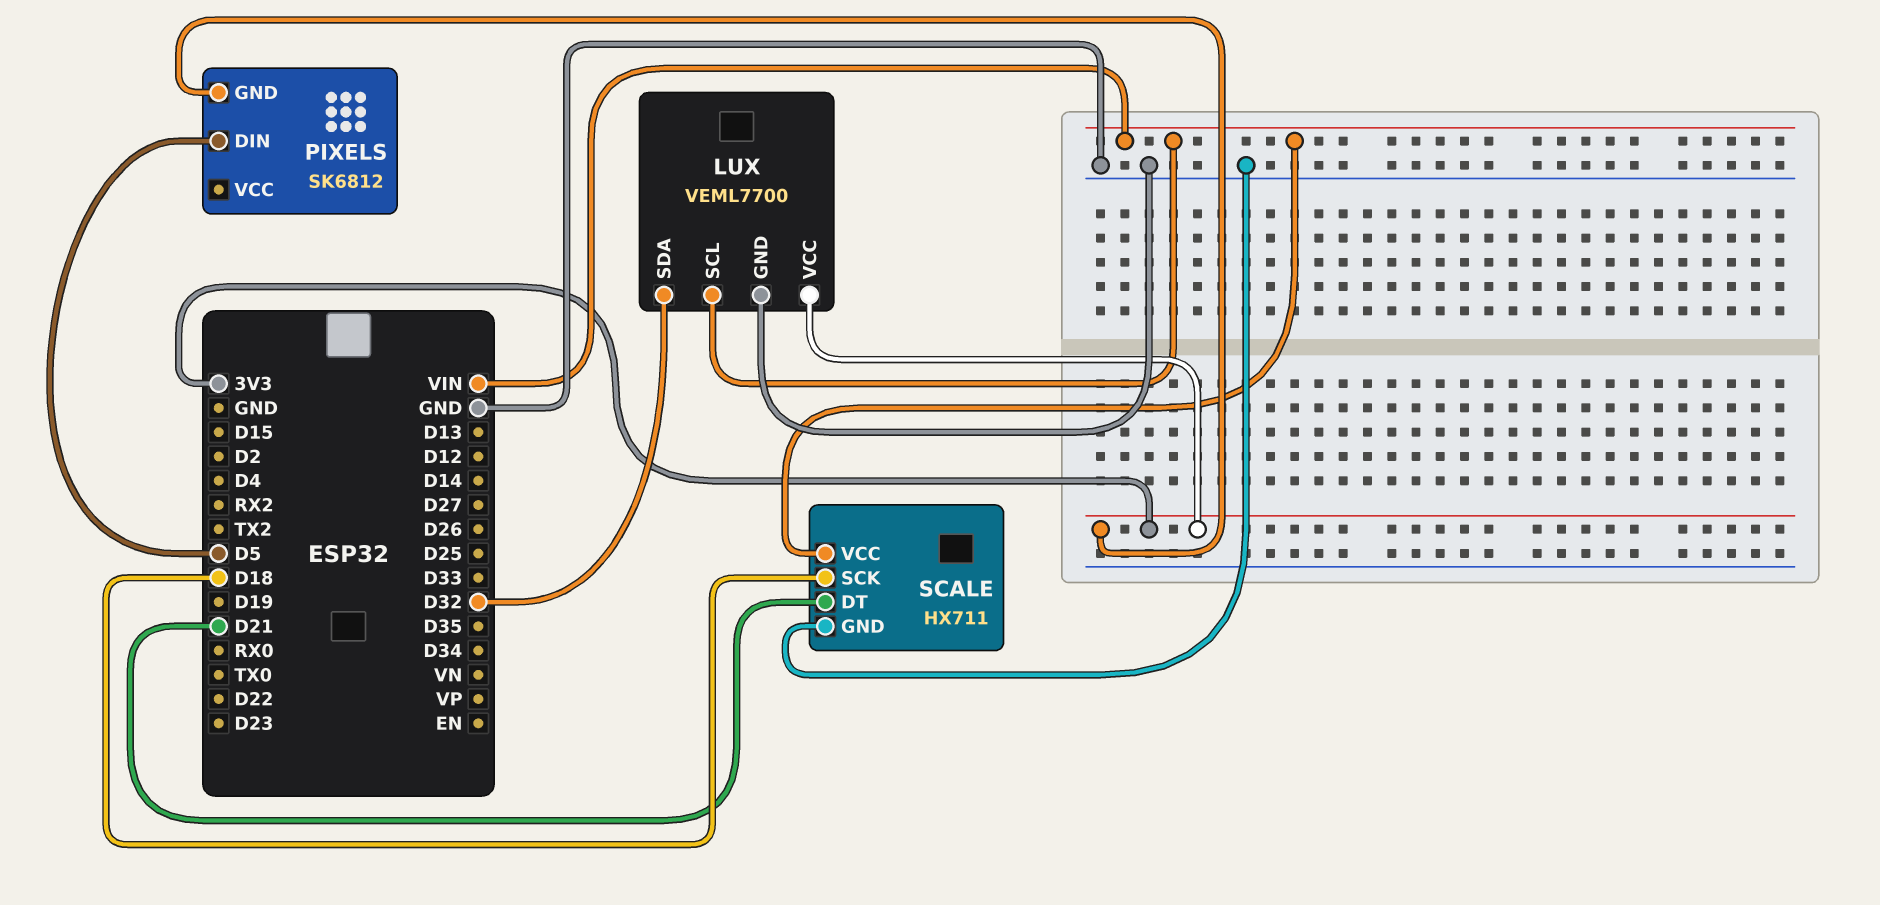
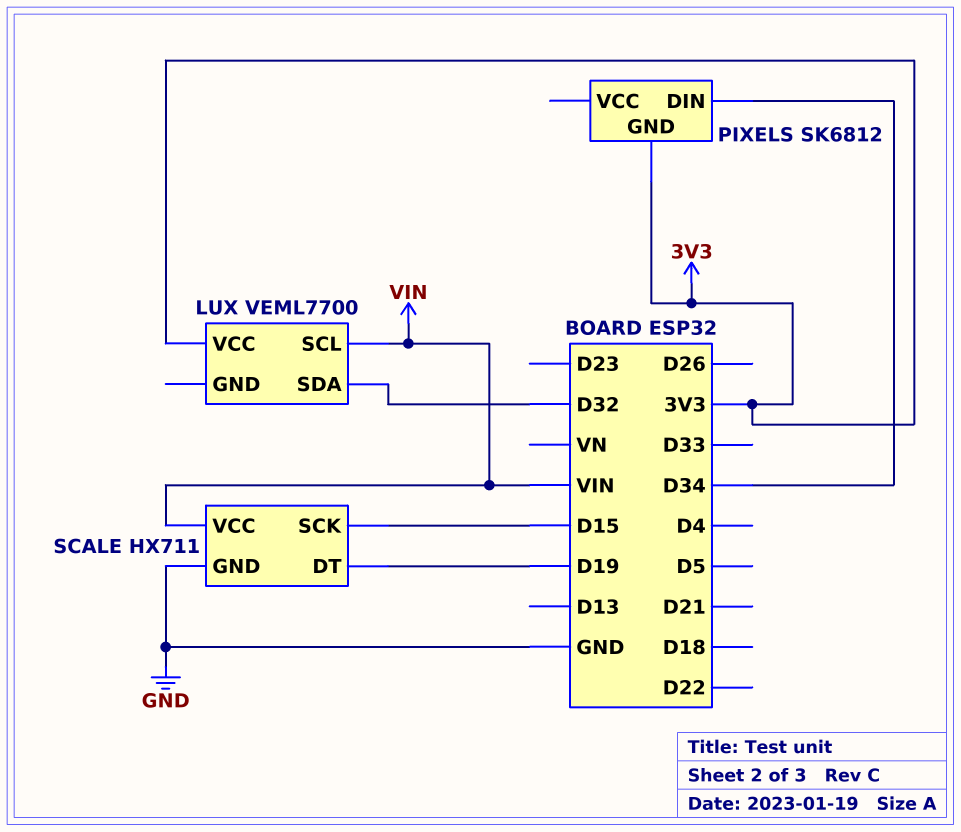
LUX pin GND: GND -> none
PIXELS pin DIN: D5 -> D34
SCALE pin DT: D21 -> D19
SCALE pin SCK: D18 -> D15

